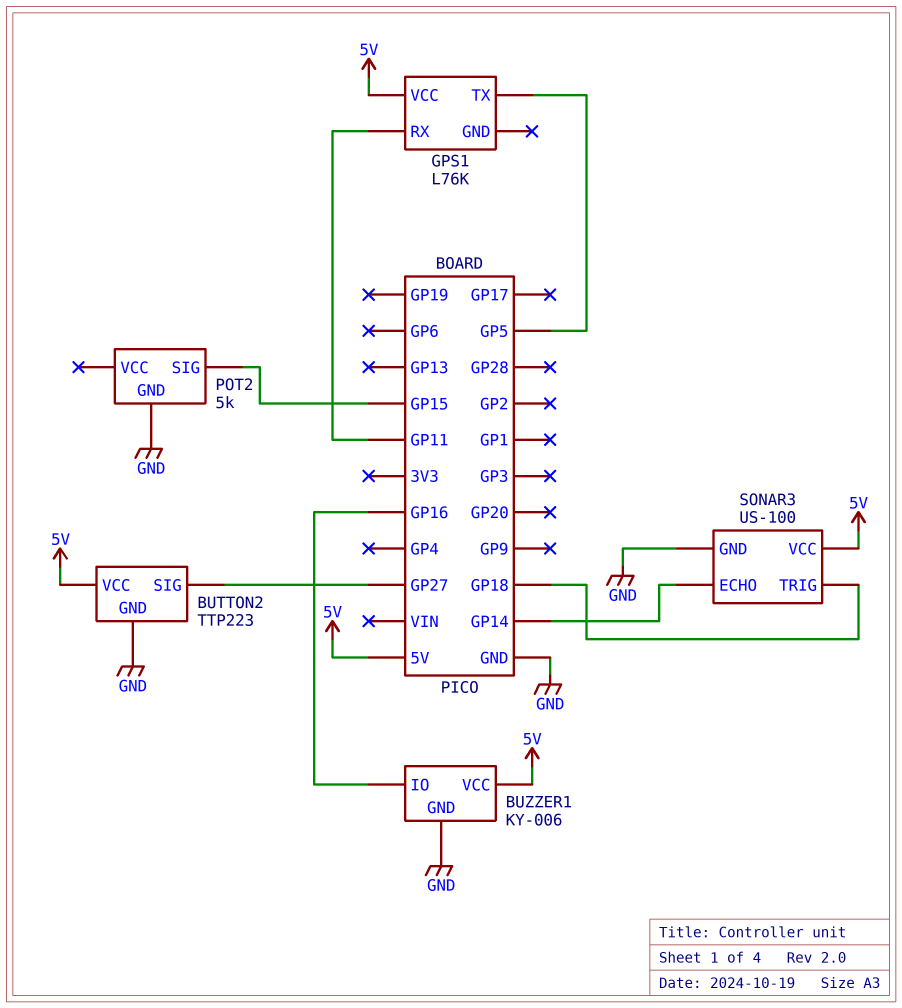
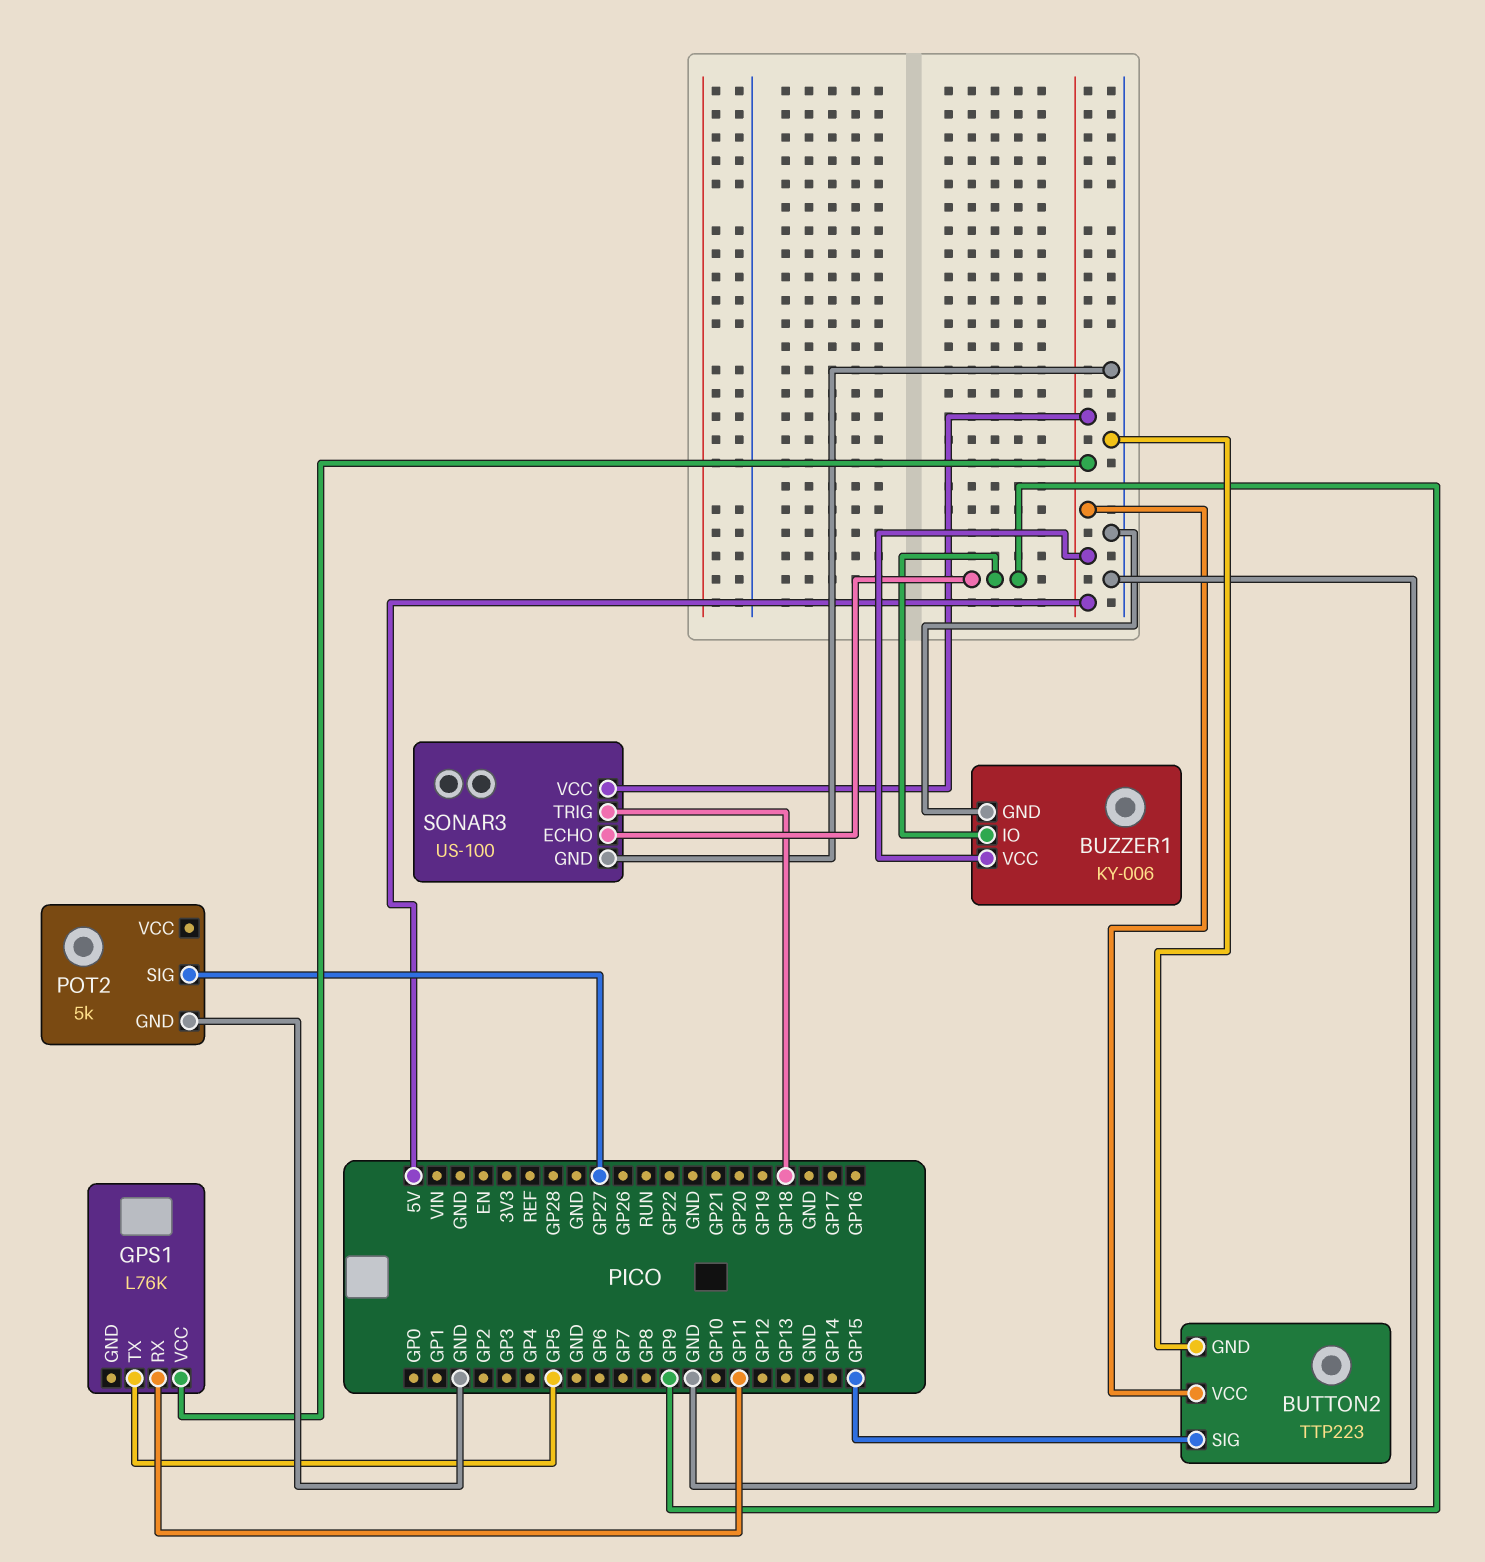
BUTTON2 pin SIG: GP27 -> GP15
BUZZER1 pin IO: GP16 -> GP9
POT2 pin SIG: GP15 -> GP27
SONAR3 pin ECHO: GP14 -> GP9

